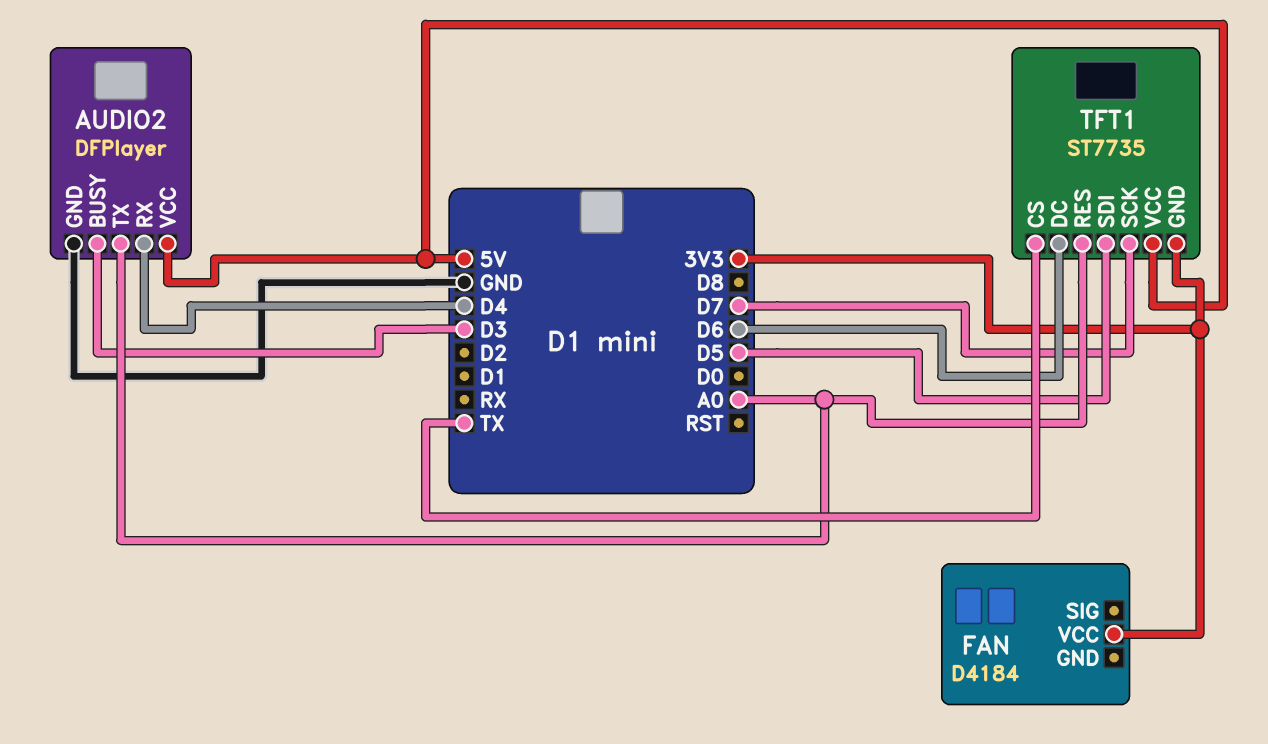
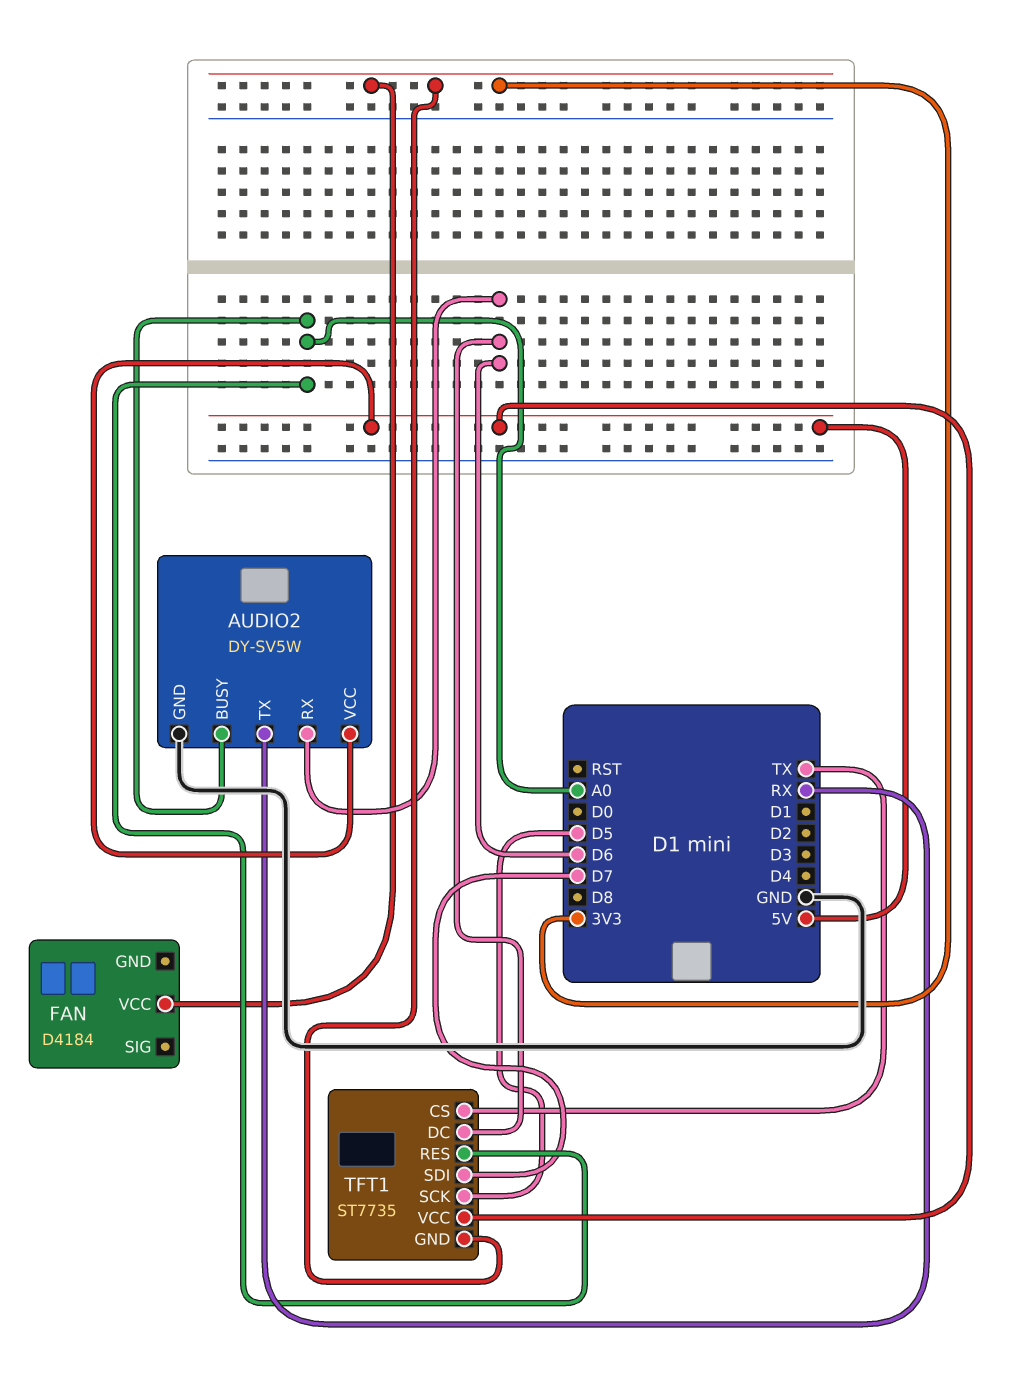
AUDIO2: DFPlayer -> DY-SV5W
AUDIO2 pin BUSY: D3 -> A0
AUDIO2 pin RX: D4 -> D6
AUDIO2 pin TX: A0 -> RX
TFT1 pin SCK: D7 -> D5
TFT1 pin SDI: D5 -> D7

